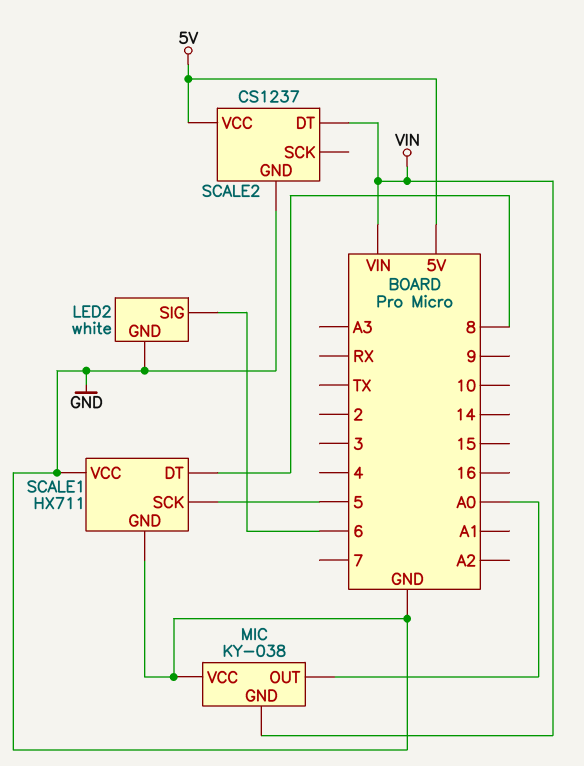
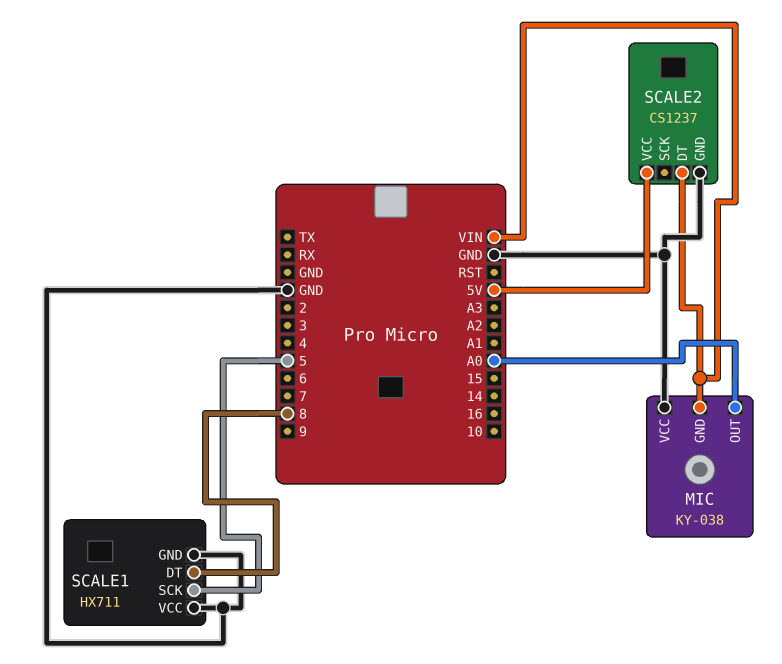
LED2: white -> none
LED2 pin GND: GND -> none
LED2 pin SIG: 6 -> none

